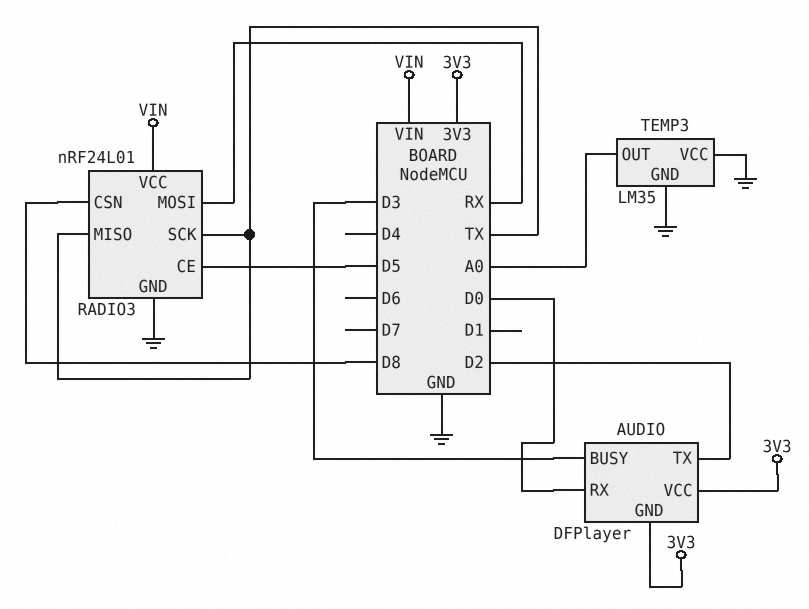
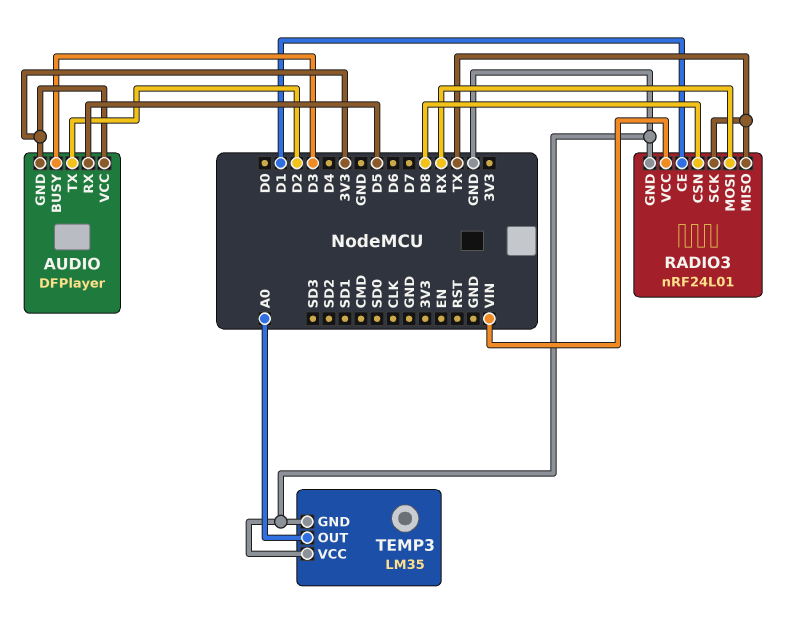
AUDIO pin RX: D0 -> D5
RADIO3 pin CE: D5 -> D1

